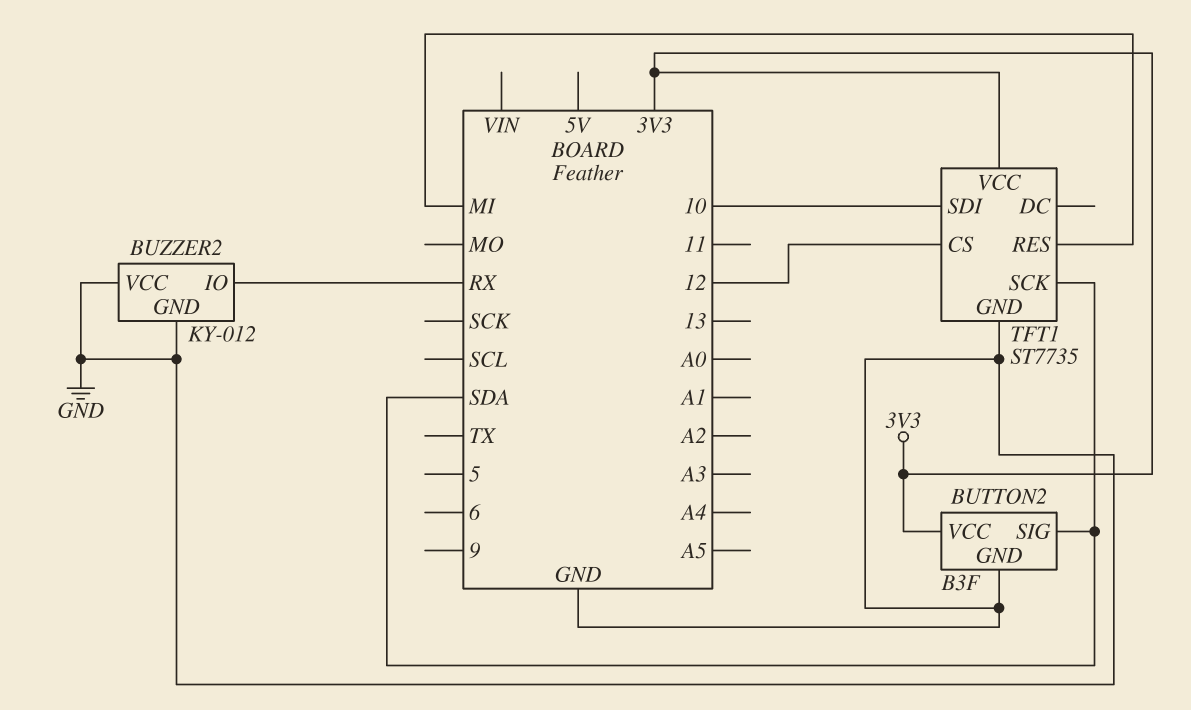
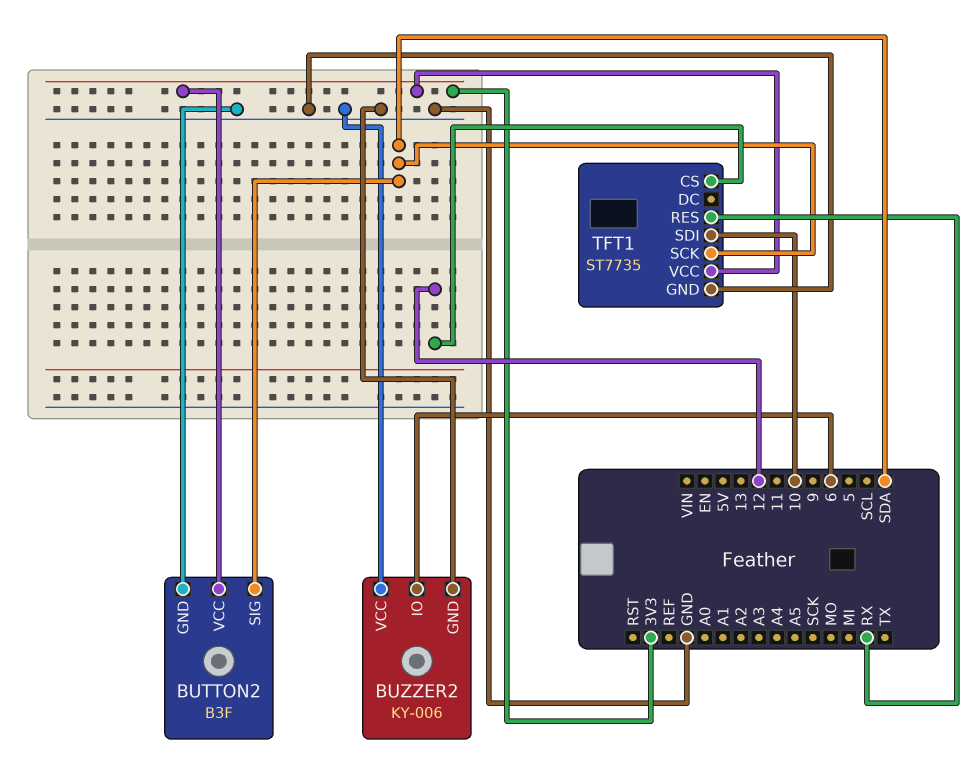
BUZZER2: KY-012 -> KY-006
BUZZER2 pin IO: RX -> 6
TFT1 pin RES: MI -> RX

